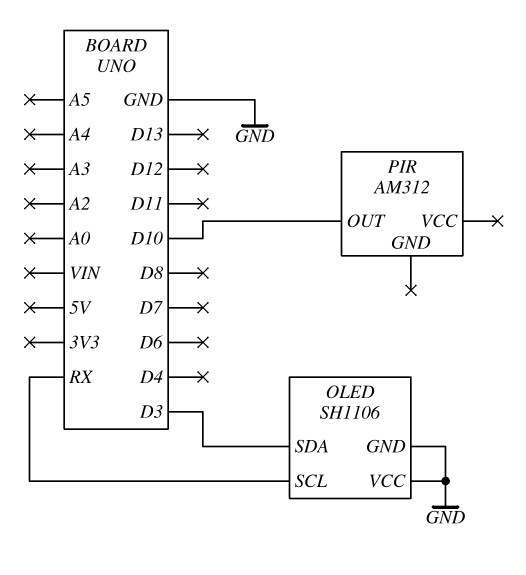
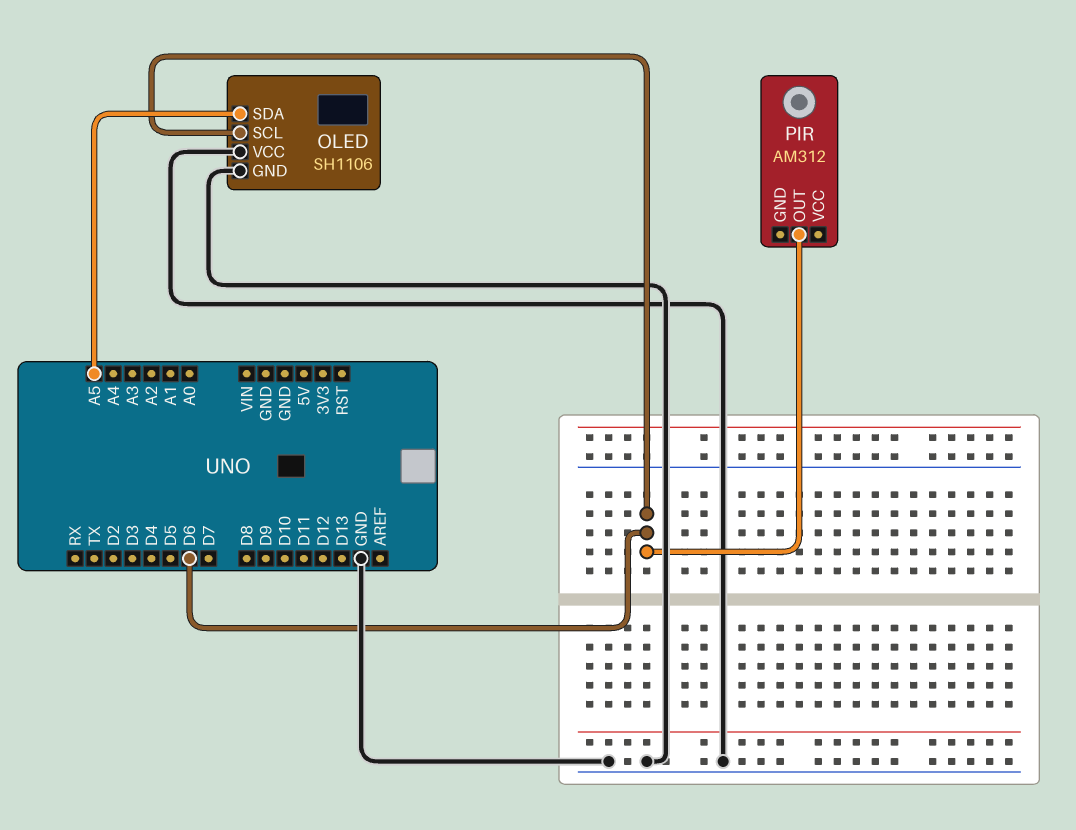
OLED pin SCL: RX -> D6
OLED pin SDA: D3 -> A5
PIR pin OUT: D10 -> D6

